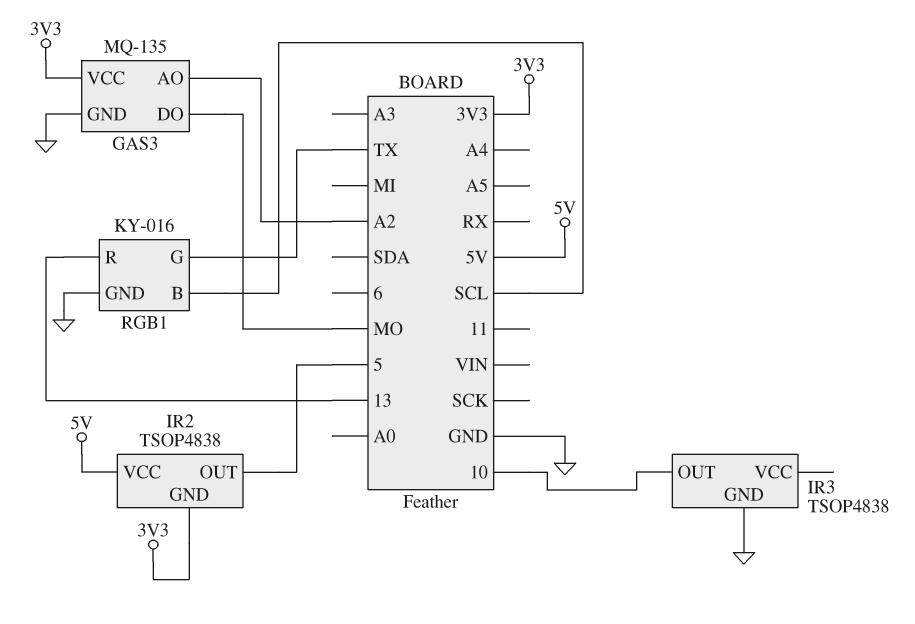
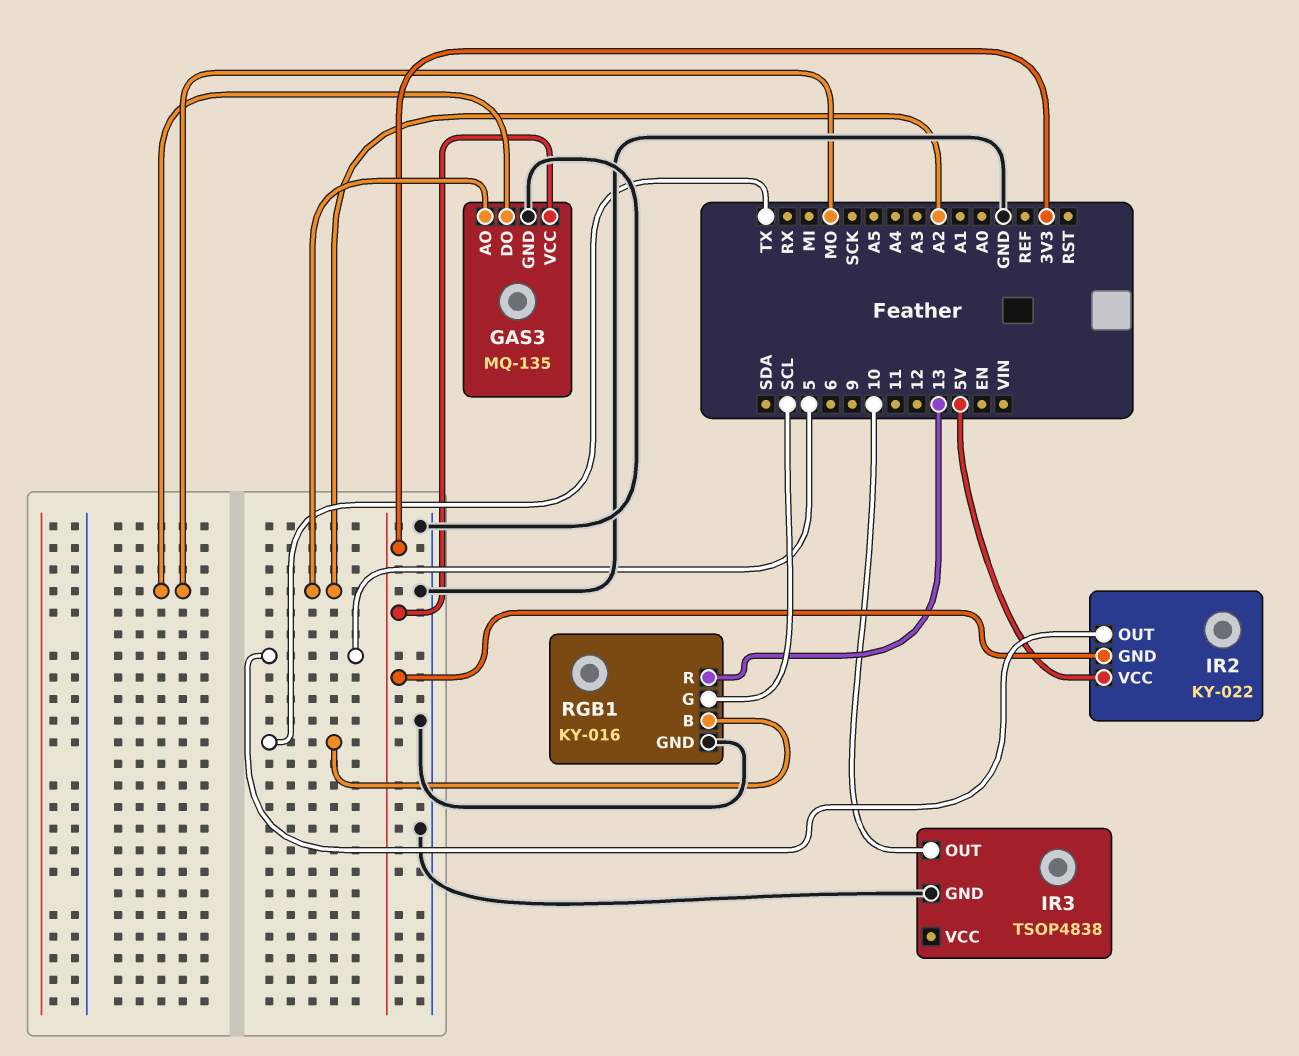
IR2: TSOP4838 -> KY-022
RGB1 pin B: SCL -> TX
RGB1 pin G: TX -> SCL

